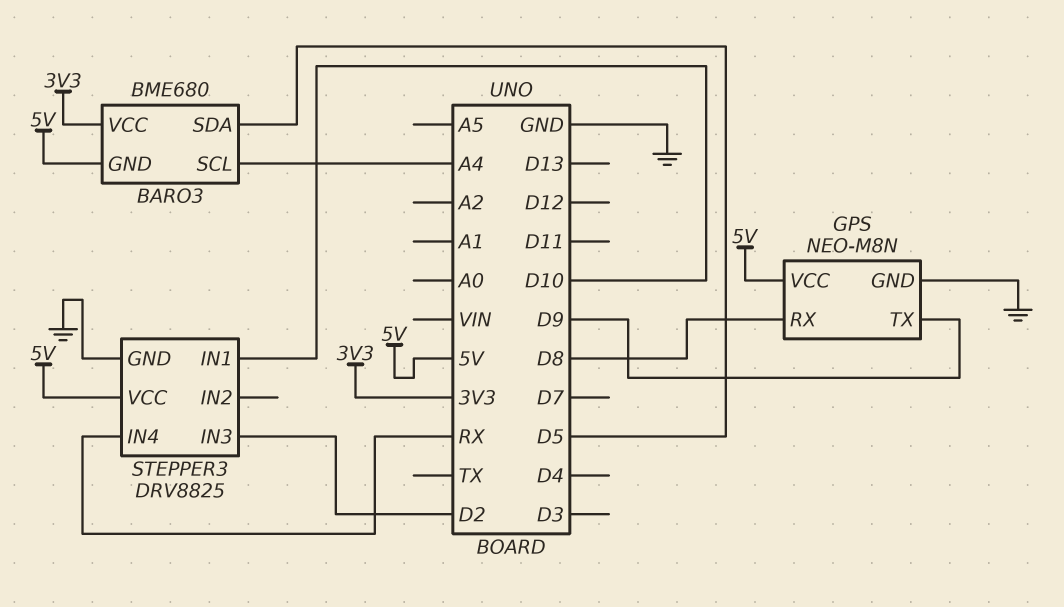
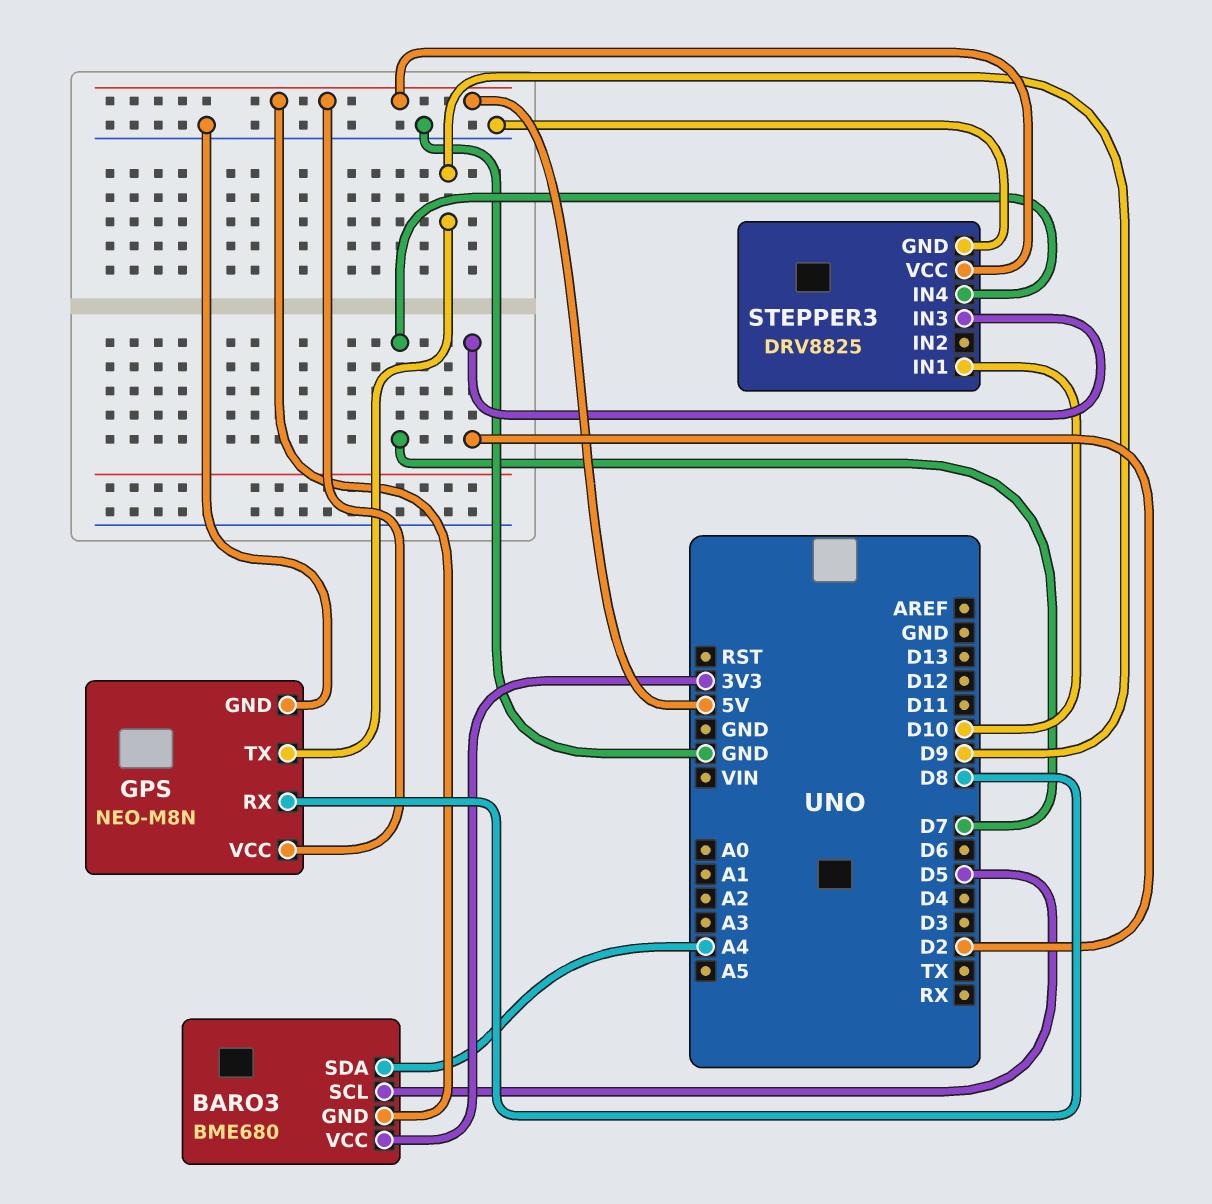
BARO3 pin SCL: A4 -> D5
BARO3 pin SDA: D5 -> A4
STEPPER3 pin IN4: RX -> D7

